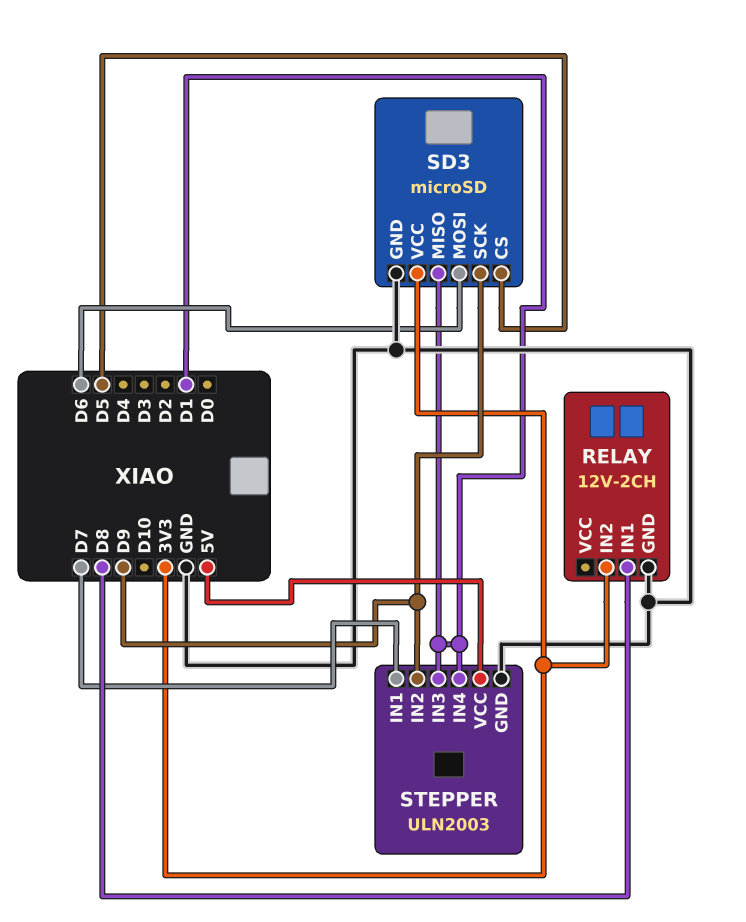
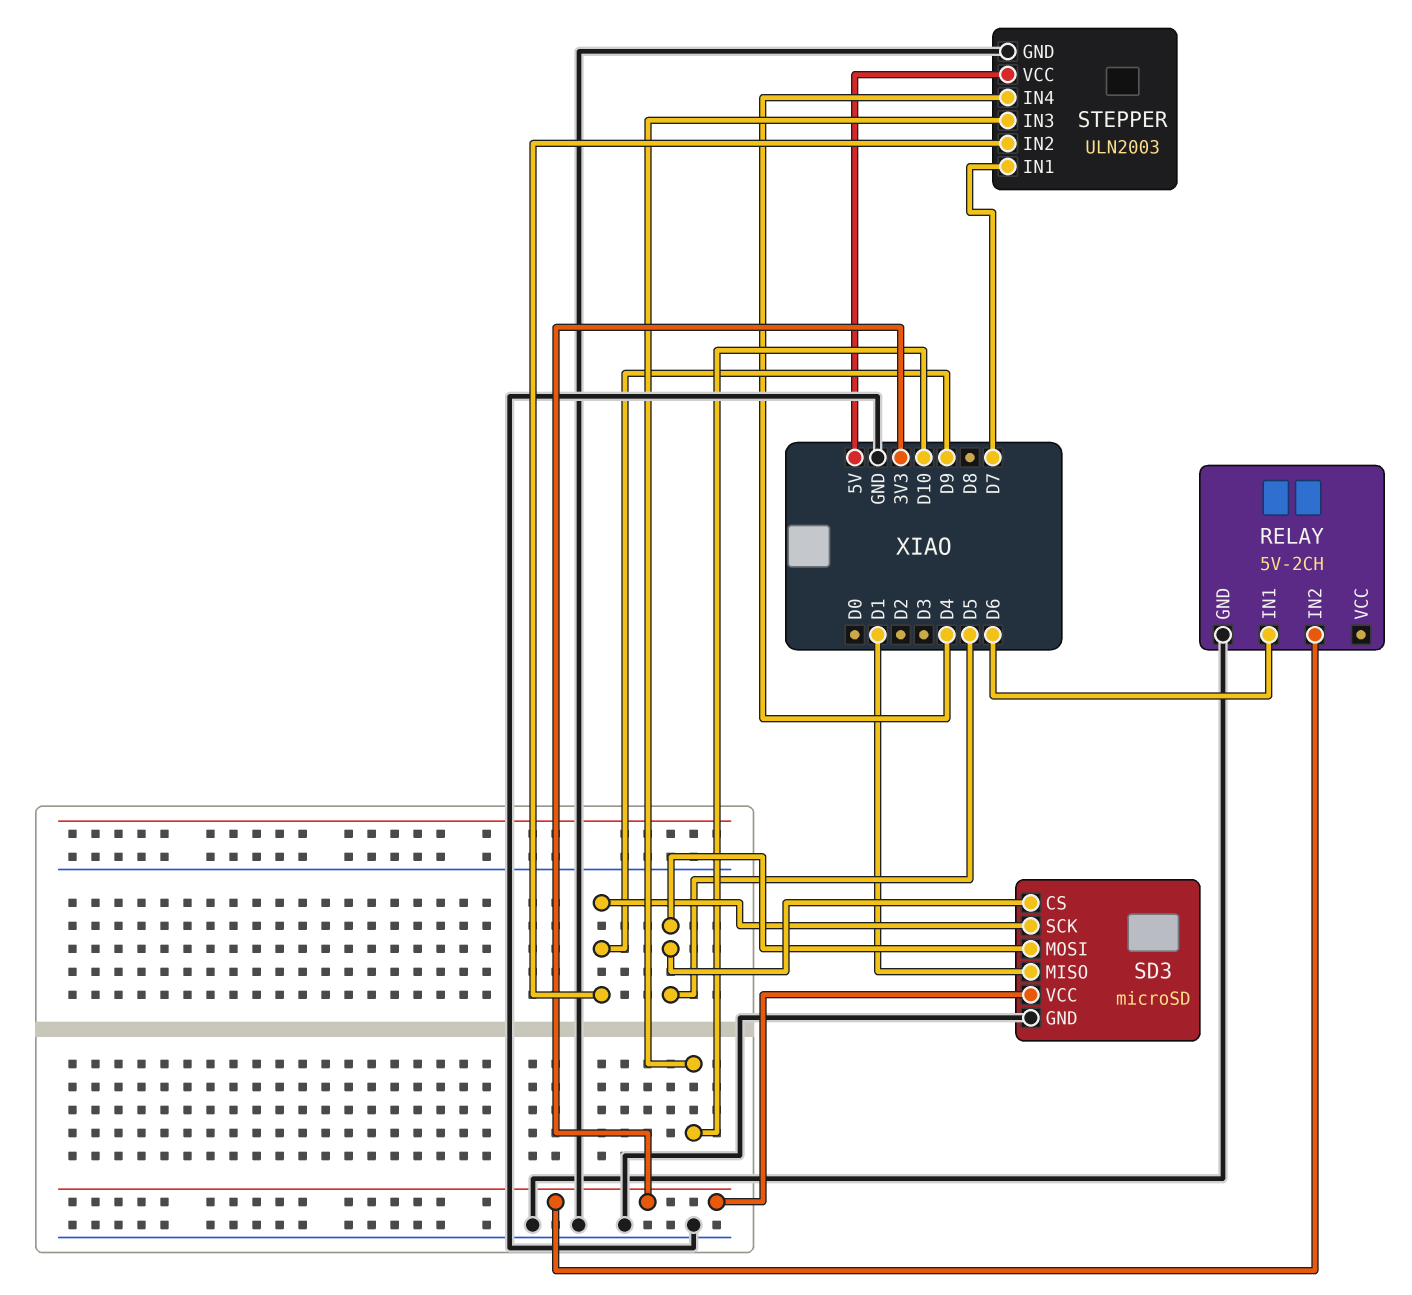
RELAY: 12V-2CH -> 5V-2CH
RELAY pin IN1: D8 -> D6
SD3 pin MOSI: D6 -> D5
STEPPER pin IN3: D1 -> D10
STEPPER pin IN4: D1 -> D4

